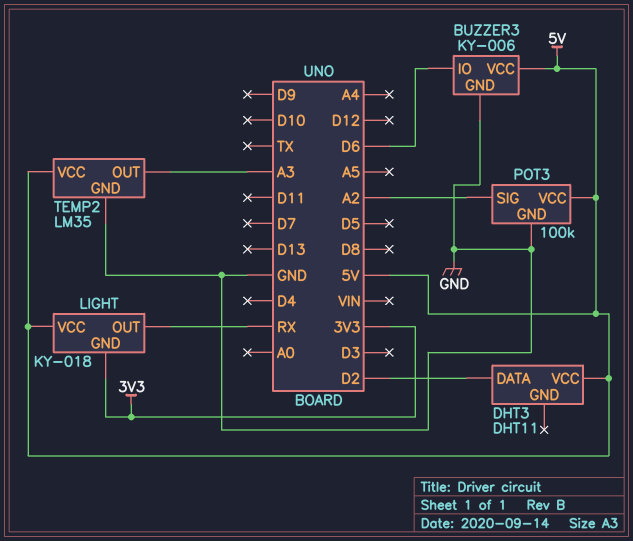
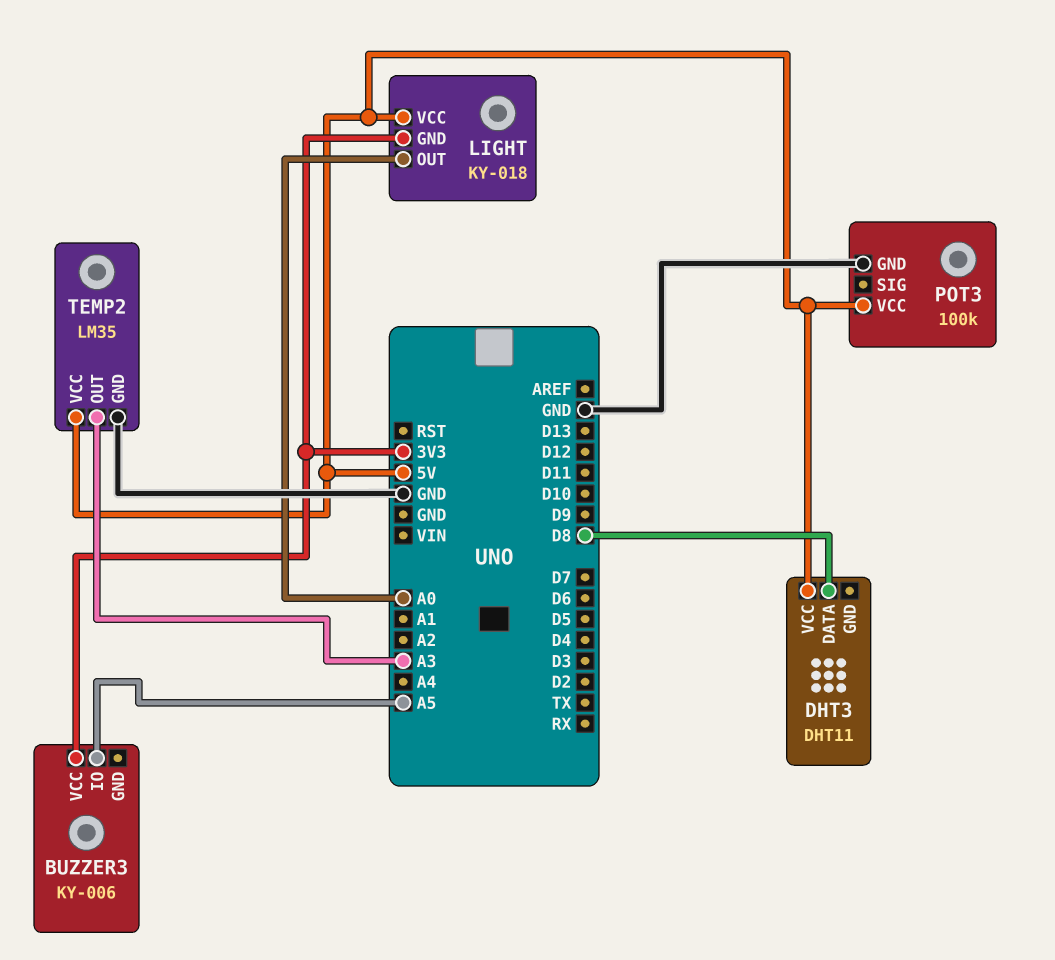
BUZZER3 pin GND: GND -> none
BUZZER3 pin IO: D6 -> A5
BUZZER3 pin VCC: 5V -> 3V3
DHT3 pin DATA: D2 -> D8
LIGHT pin OUT: RX -> A0
POT3 pin SIG: A2 -> none

